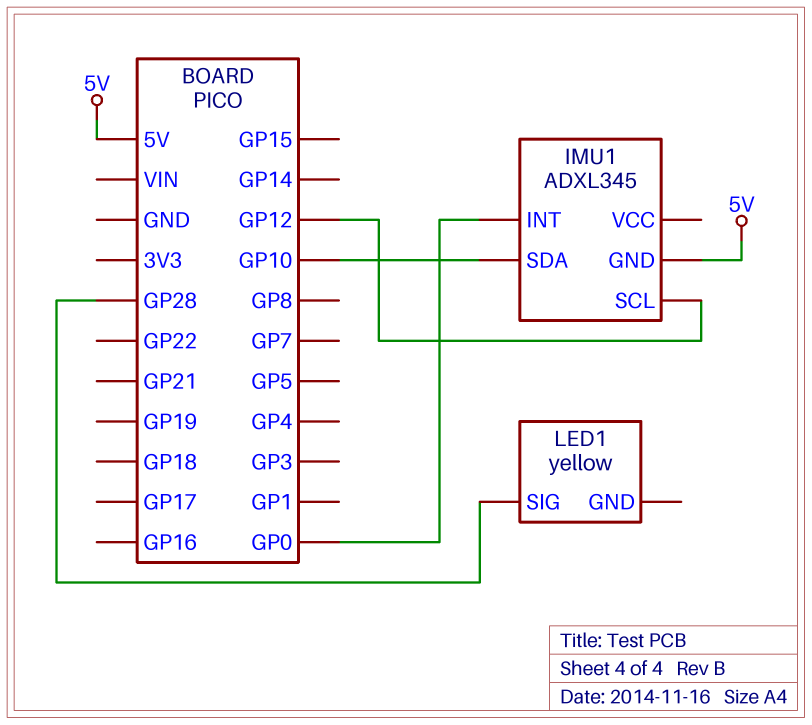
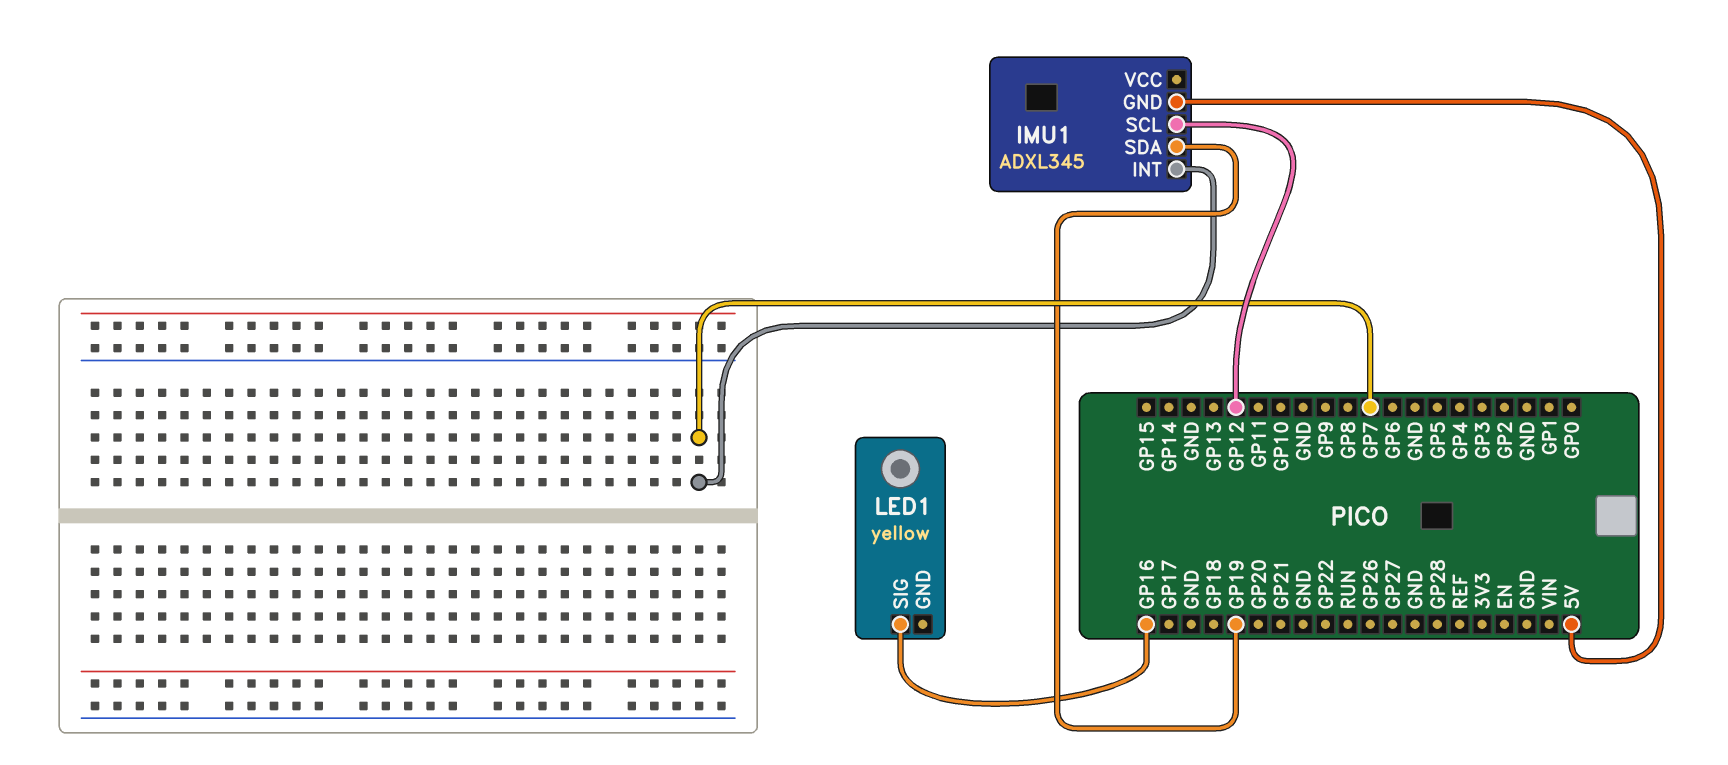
IMU1 pin INT: GP0 -> GP7
IMU1 pin SDA: GP10 -> GP19
LED1 pin SIG: GP28 -> GP16

